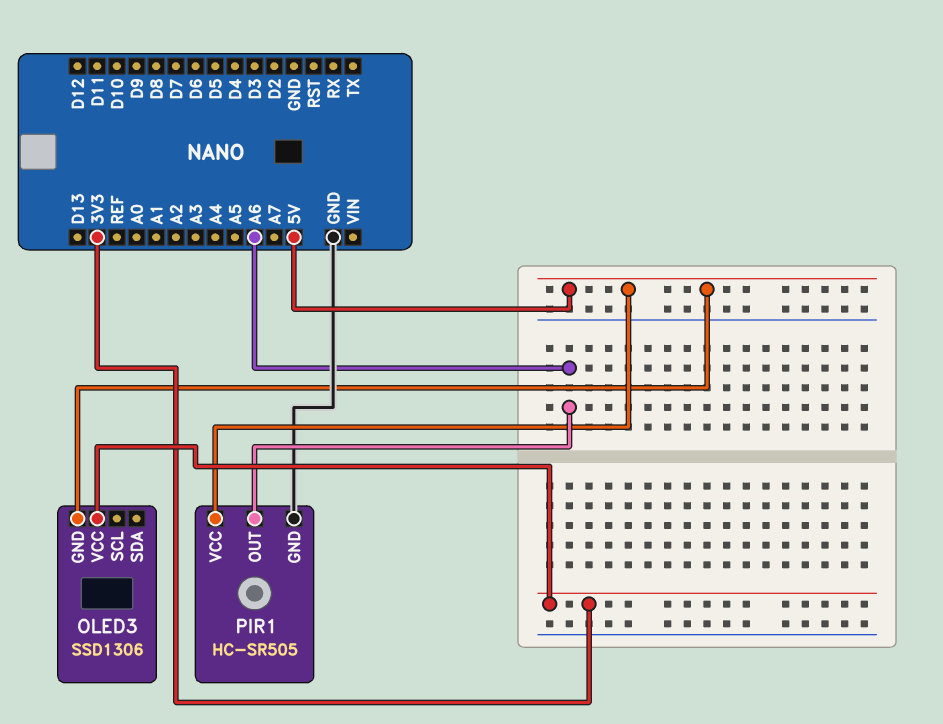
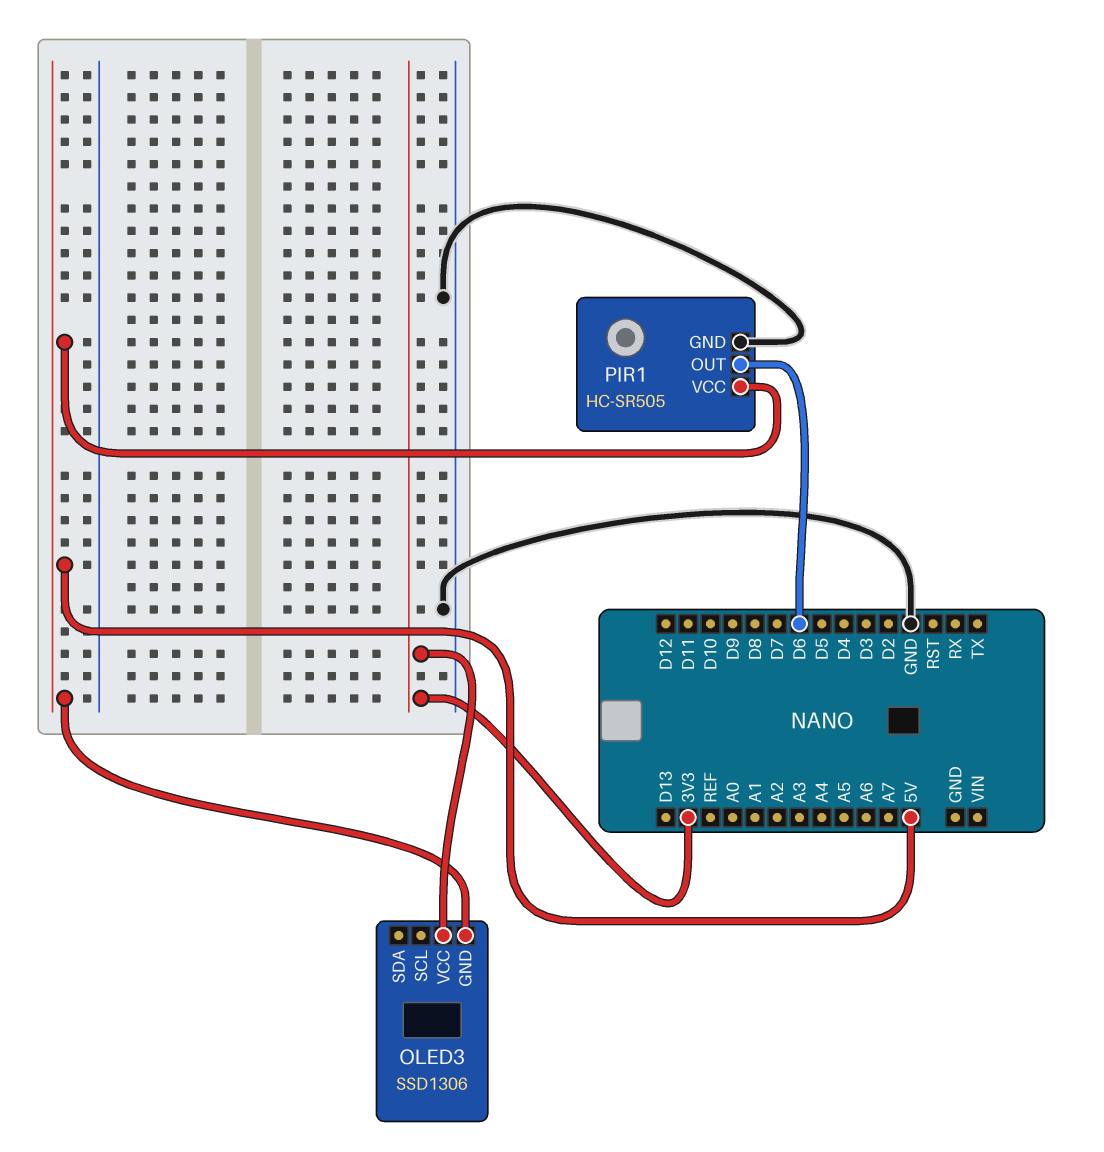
PIR1 pin OUT: A6 -> D6

